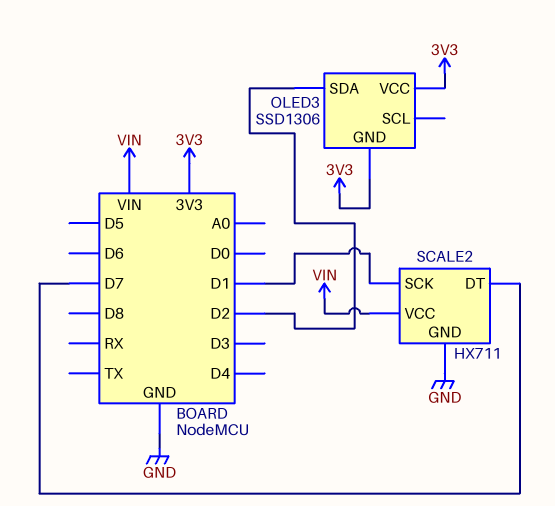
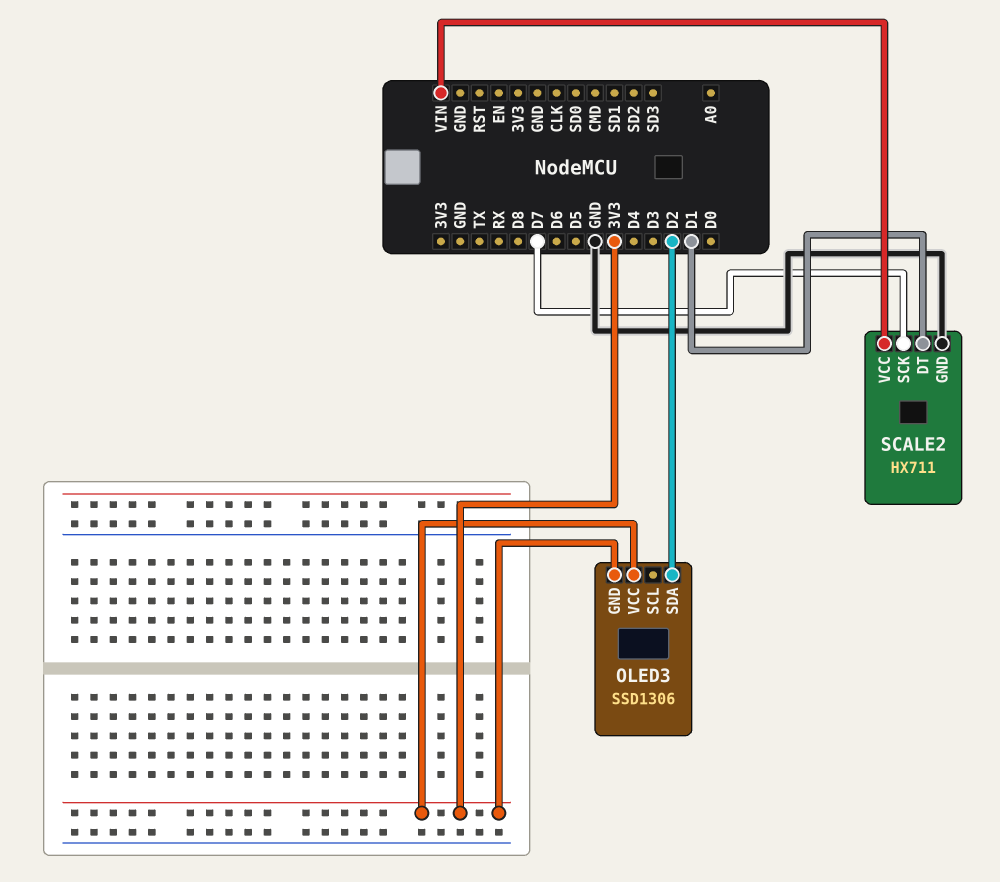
SCALE2 pin DT: D7 -> D1
SCALE2 pin SCK: D1 -> D7

